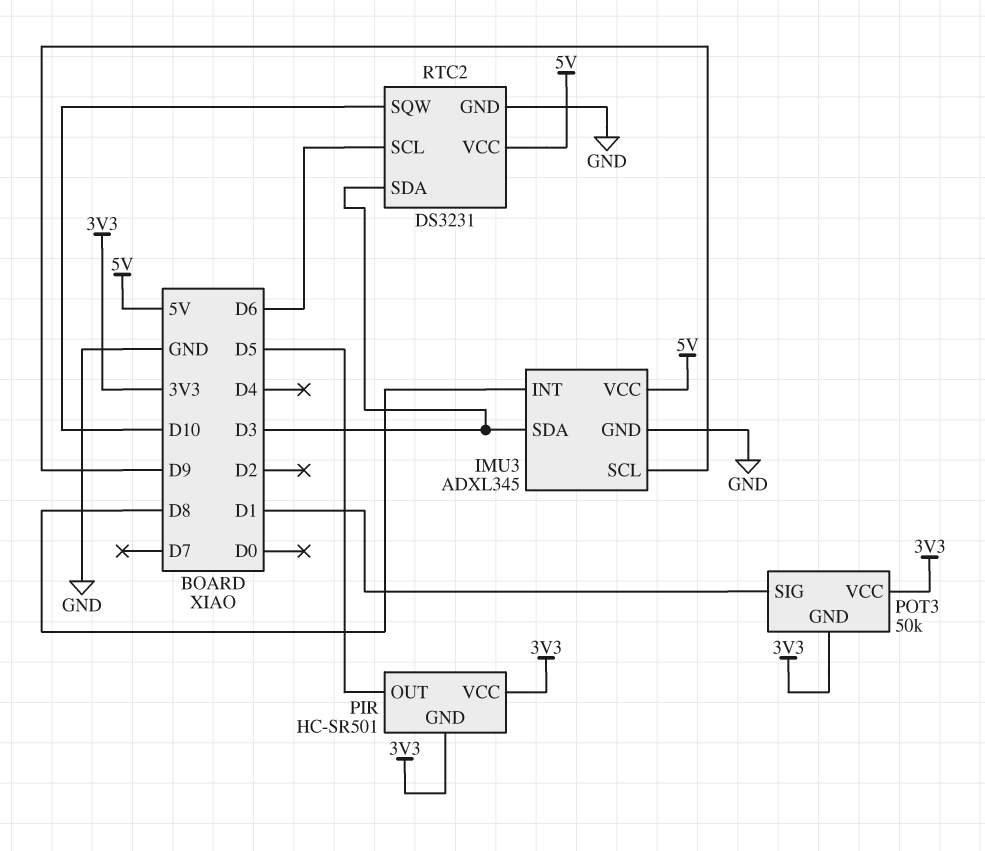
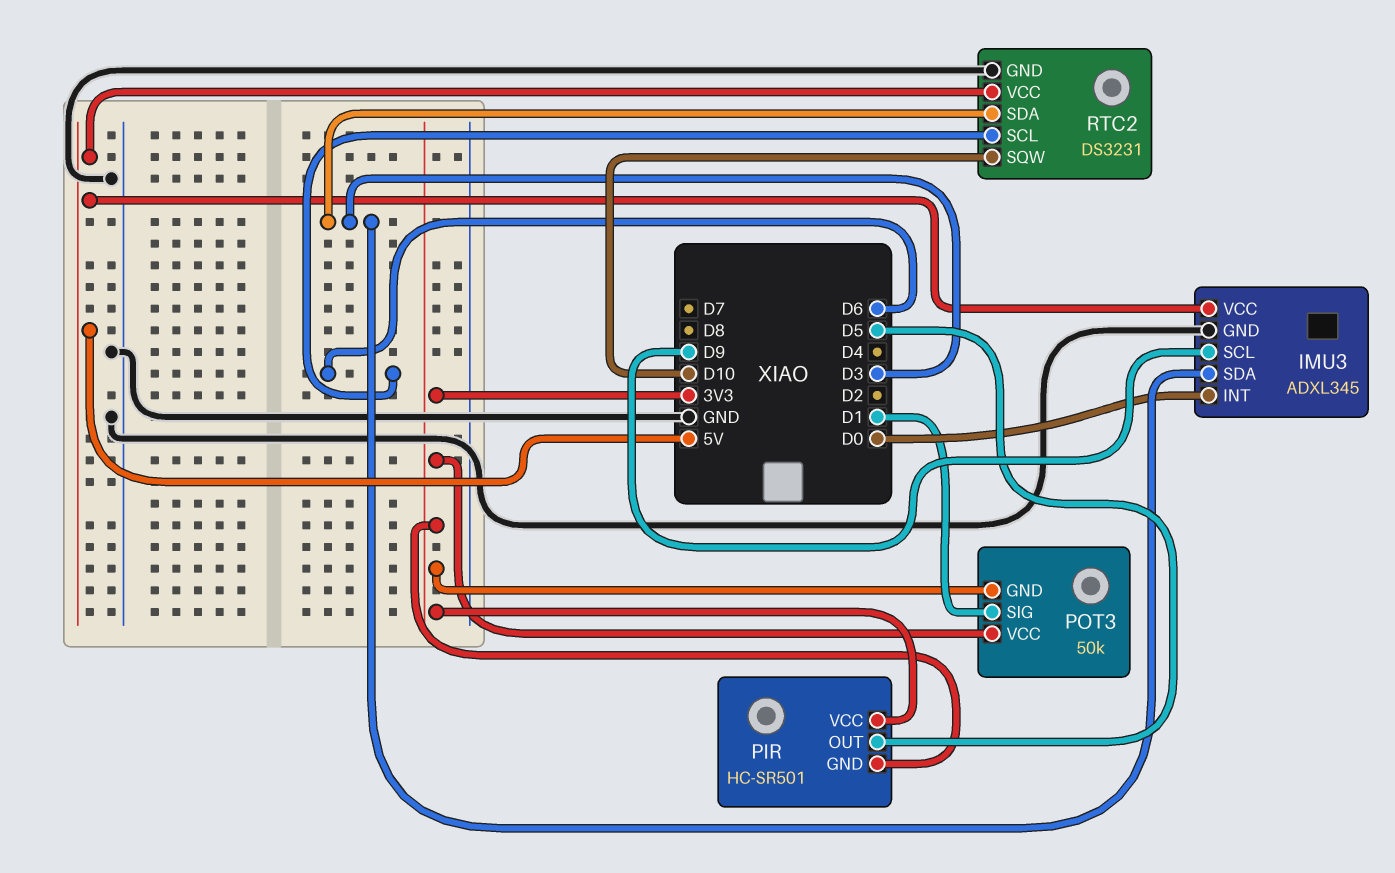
IMU3 pin INT: D8 -> D0

